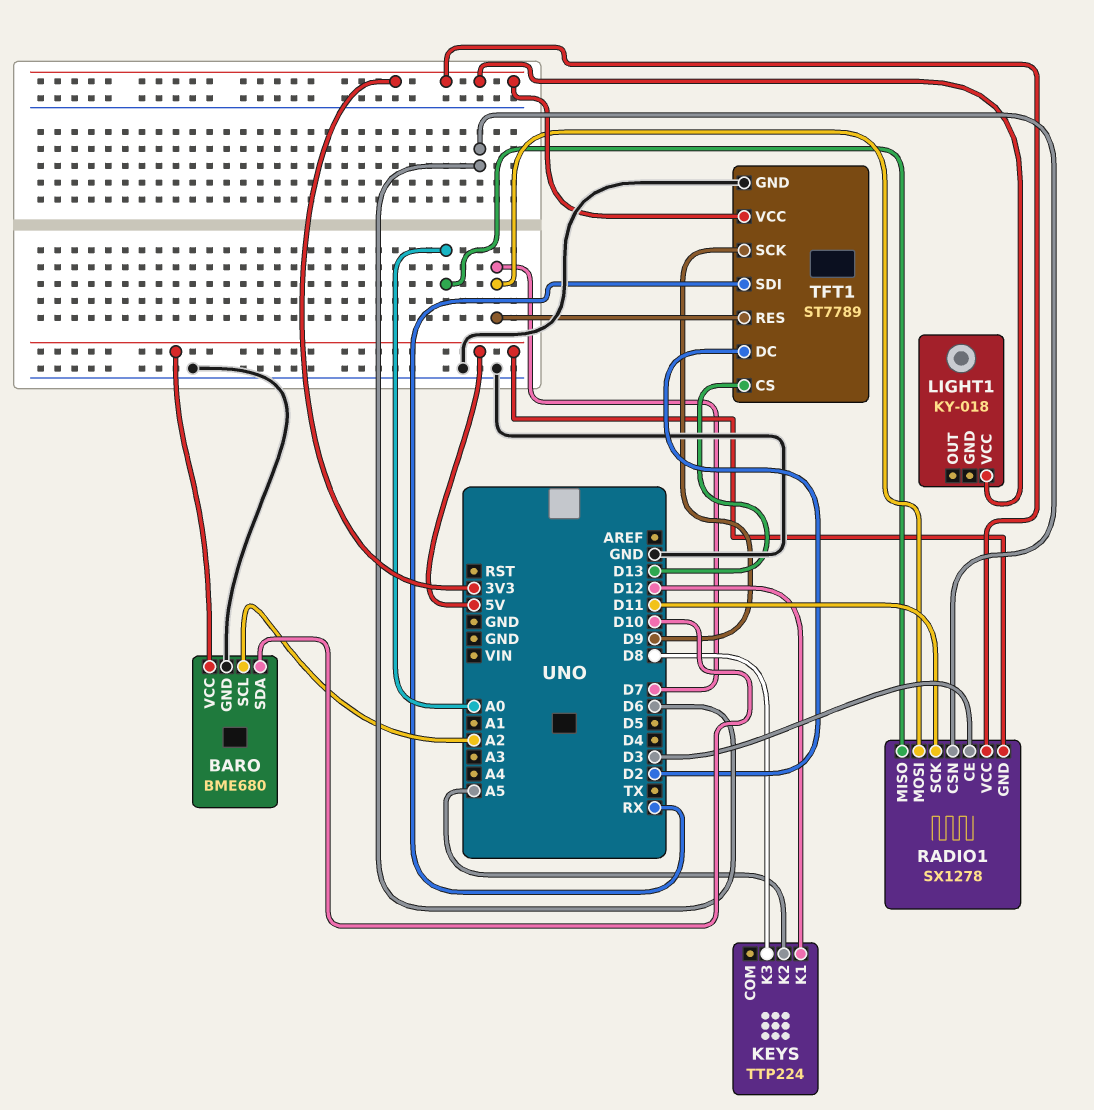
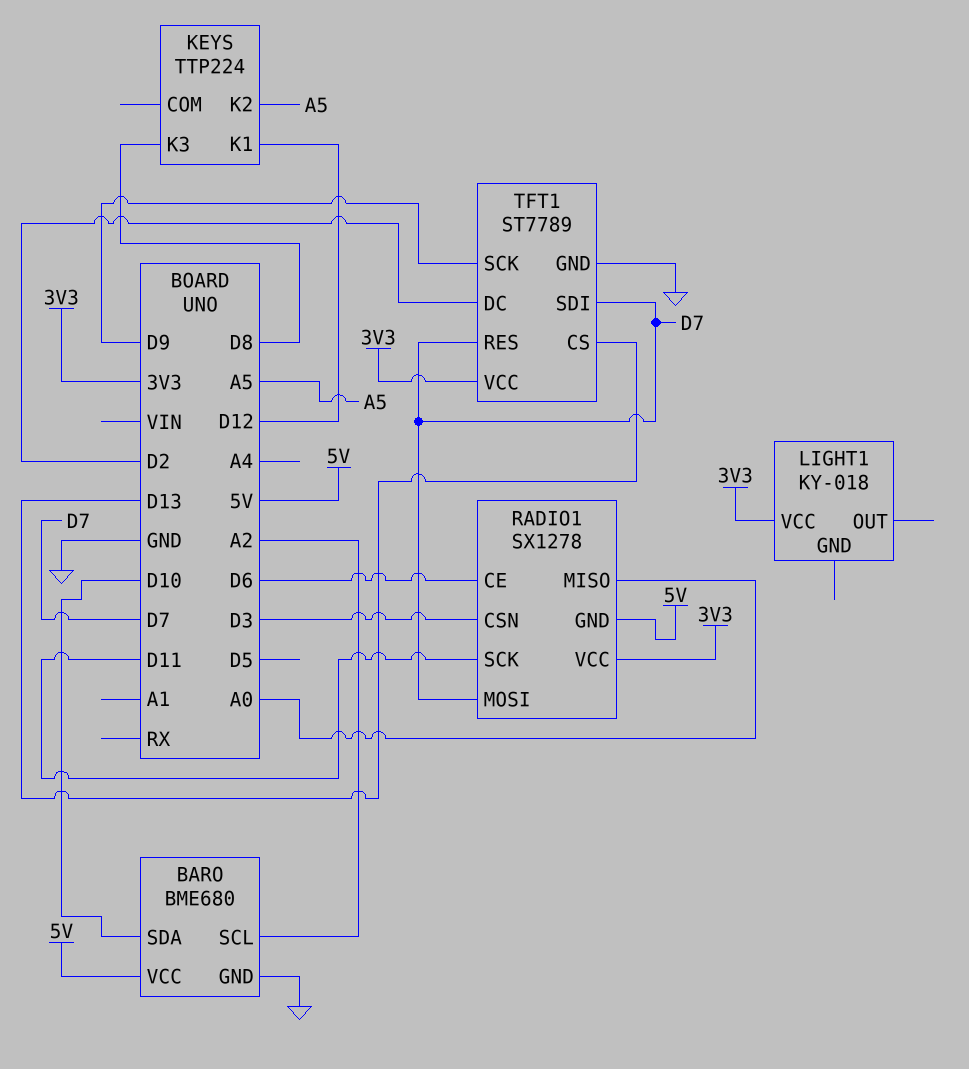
RADIO1 pin CE: D3 -> D6
RADIO1 pin CSN: D6 -> D3
TFT1 pin SDI: RX -> D7

